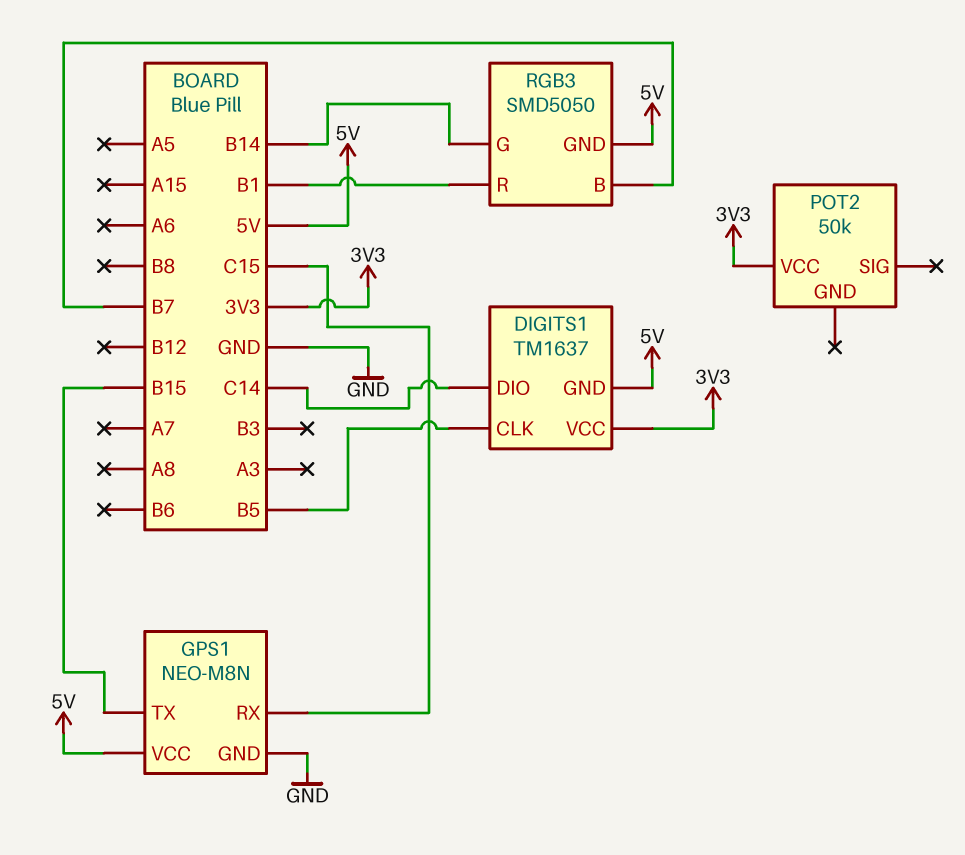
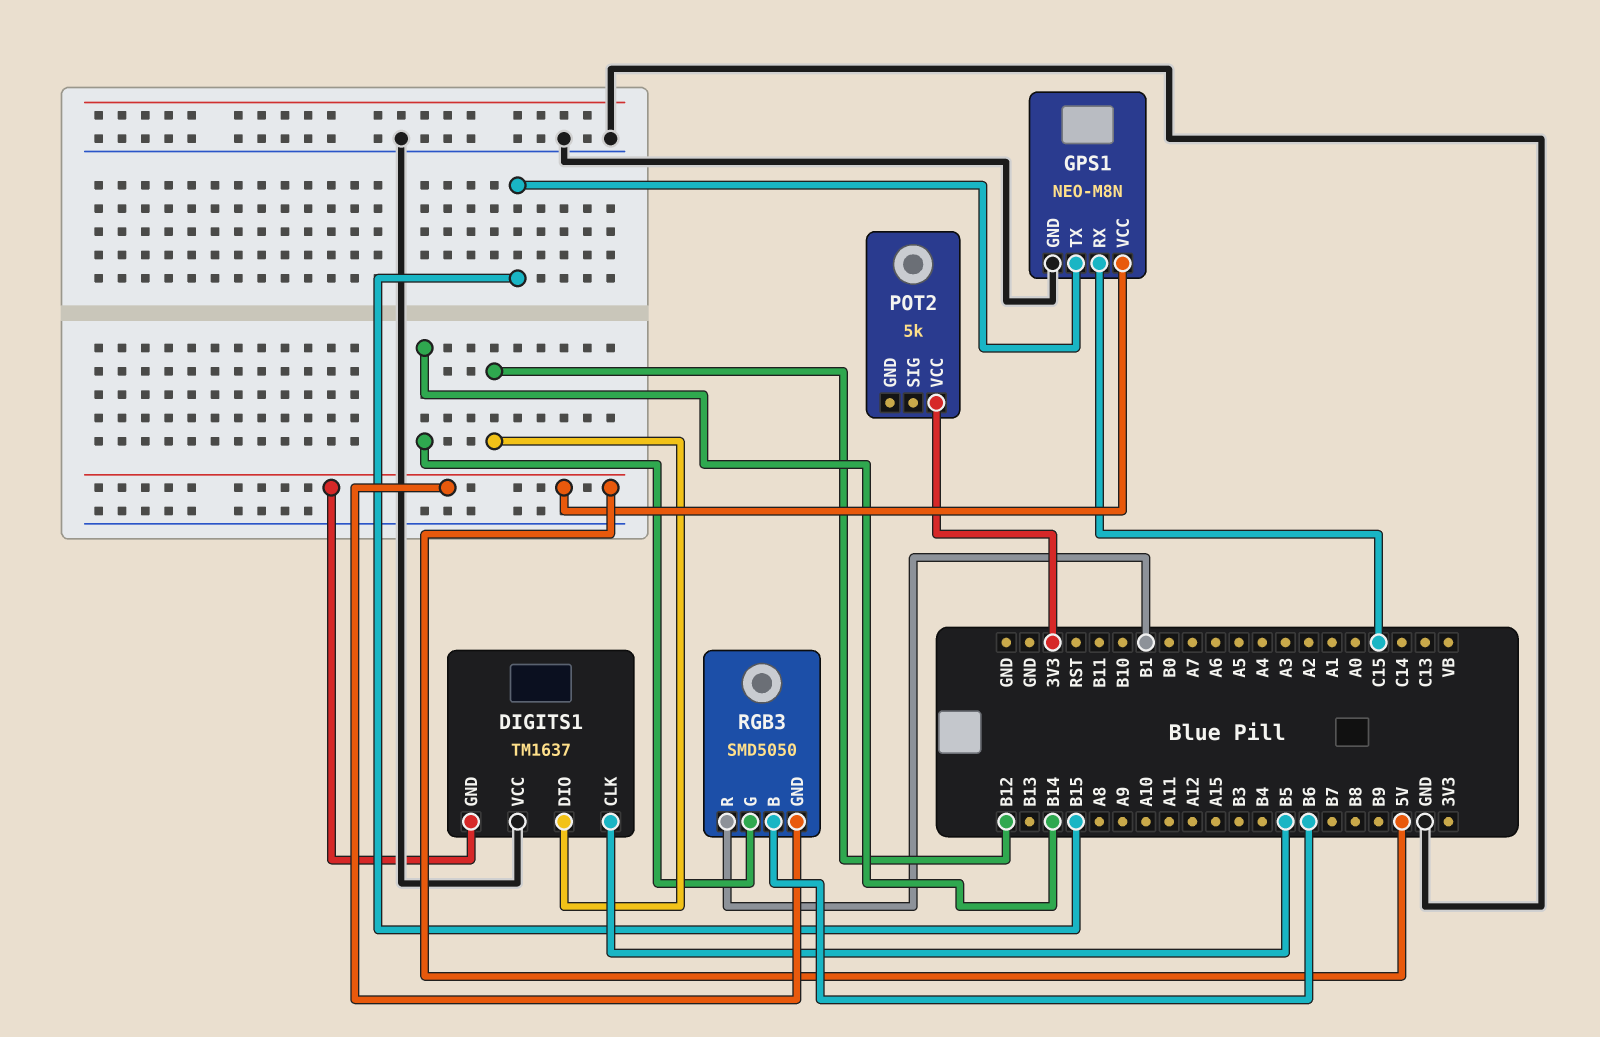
DIGITS1 pin DIO: C14 -> B12
DIGITS1 pin VCC: 3V3 -> GND
POT2: 50k -> 5k
RGB3 pin B: B7 -> B6

